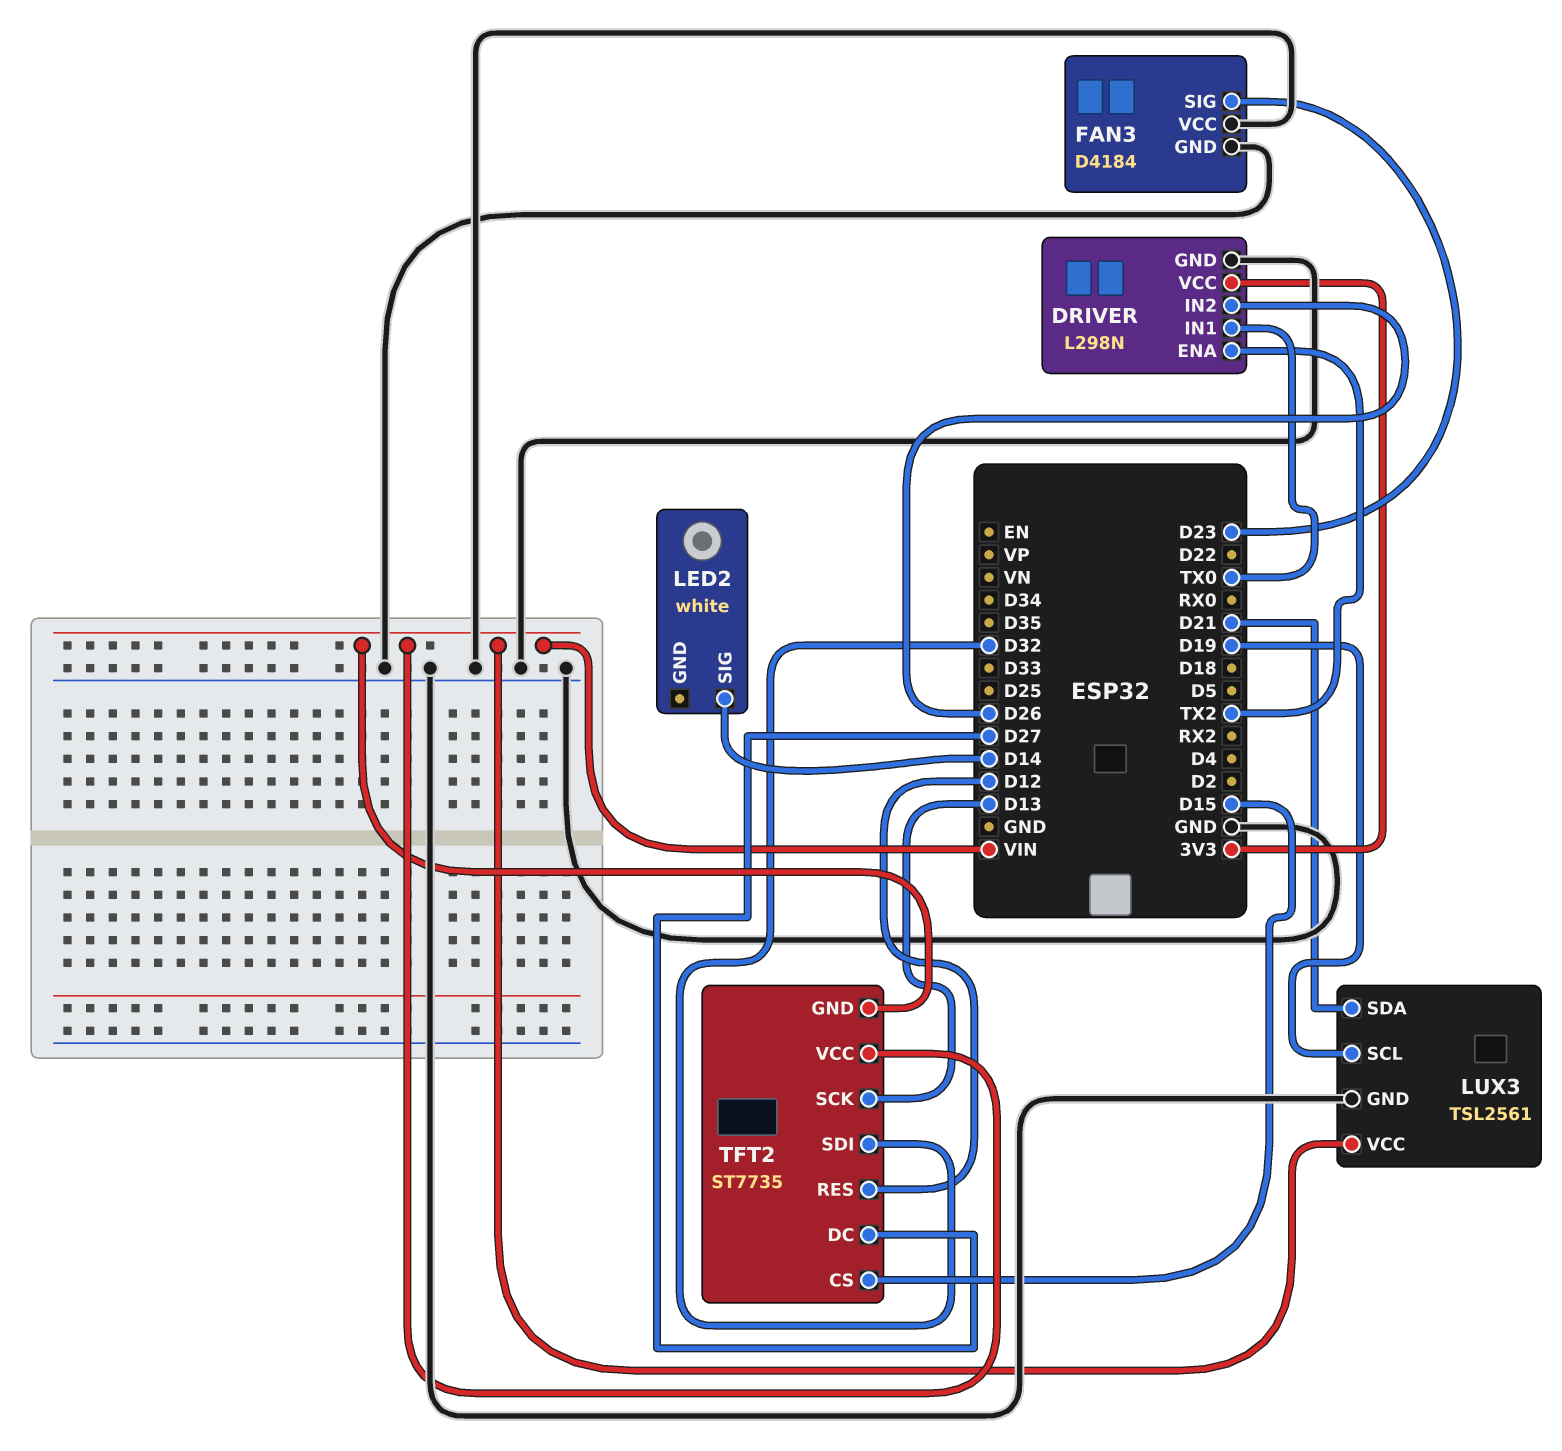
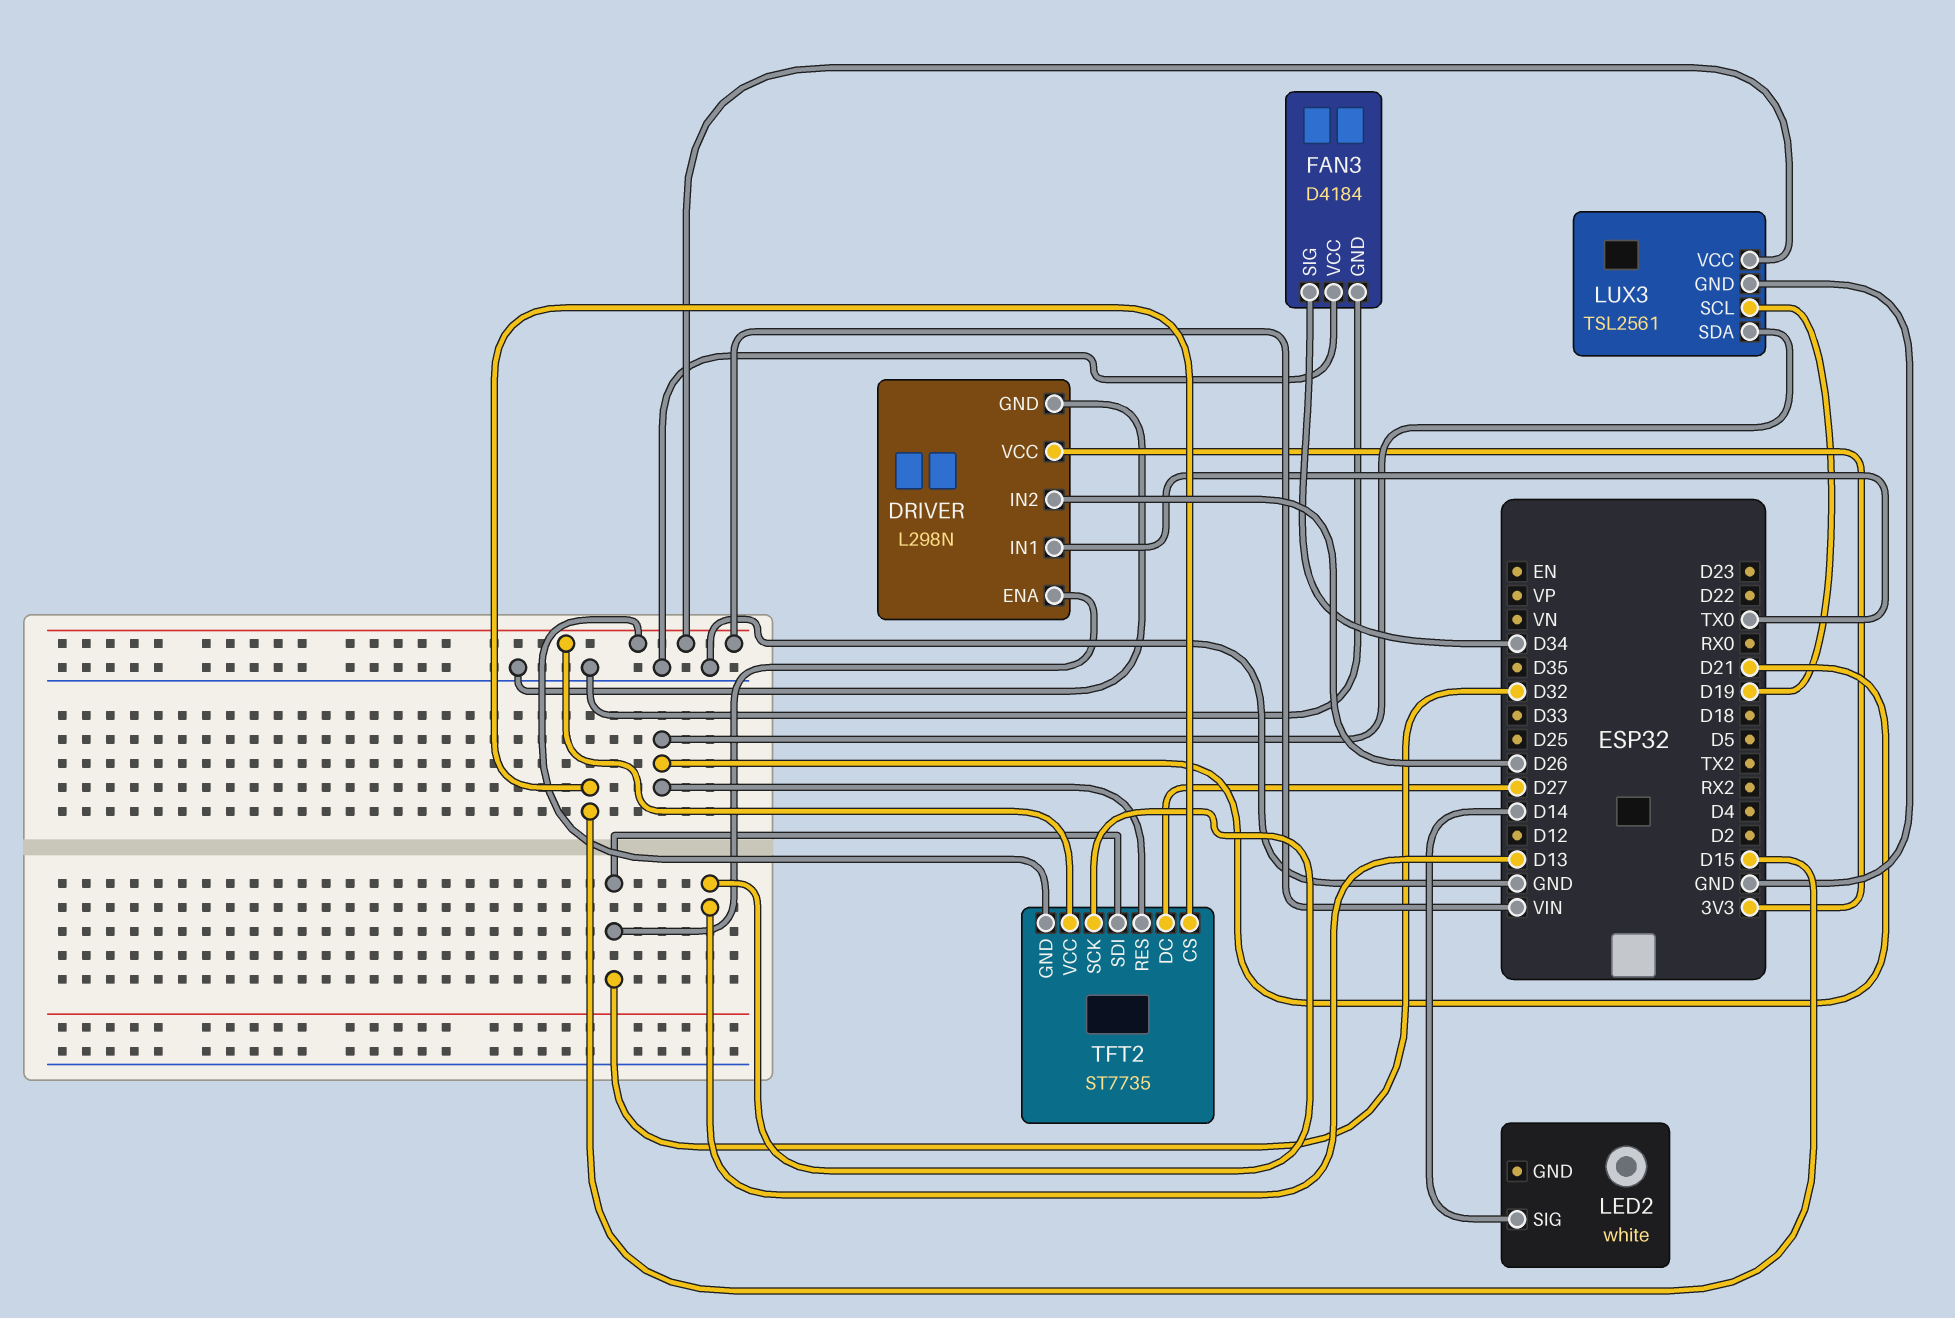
DRIVER pin ENA: TX2 -> D32
FAN3 pin SIG: D23 -> D34
TFT2 pin RES: D12 -> D21

